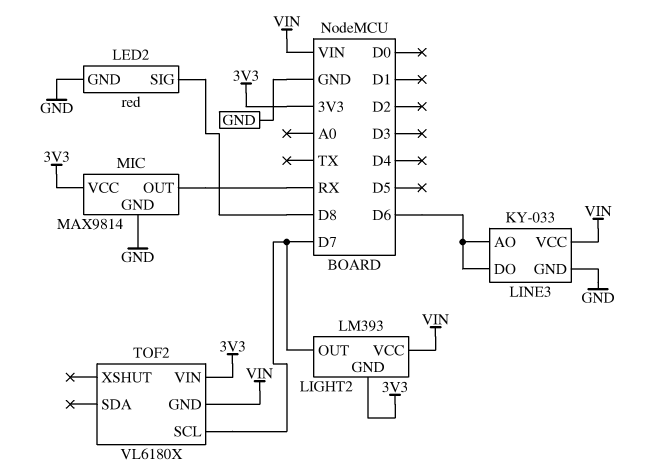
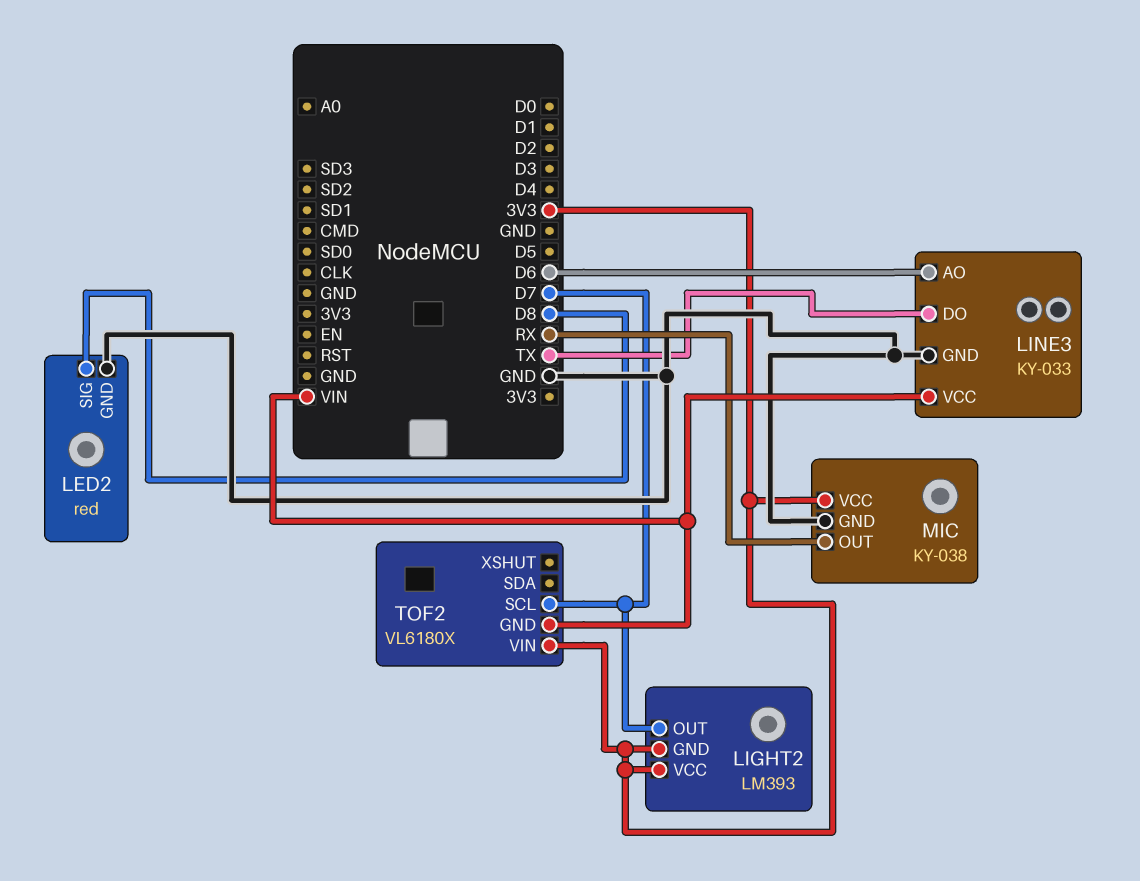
LIGHT2 pin VCC: VIN -> 3V3
LINE3 pin DO: D6 -> TX
MIC: MAX9814 -> KY-038

